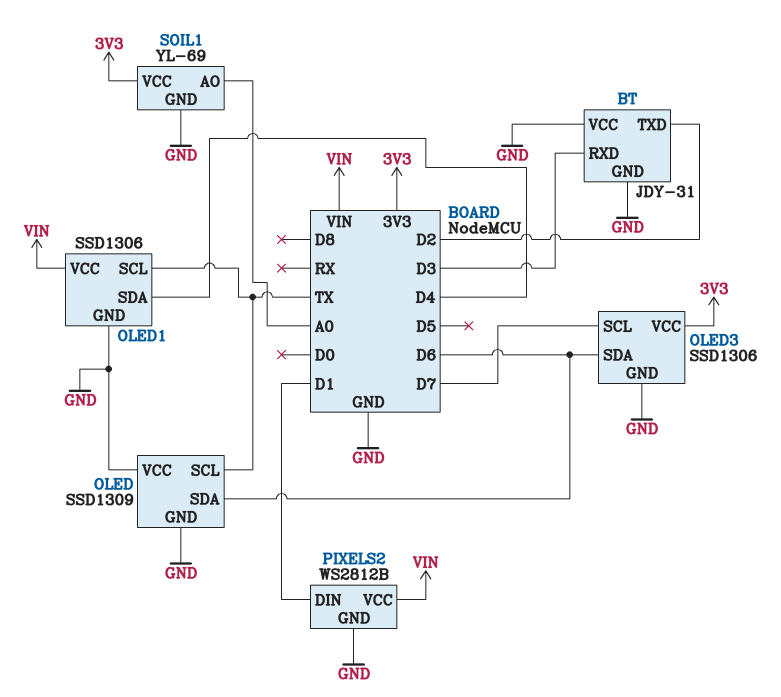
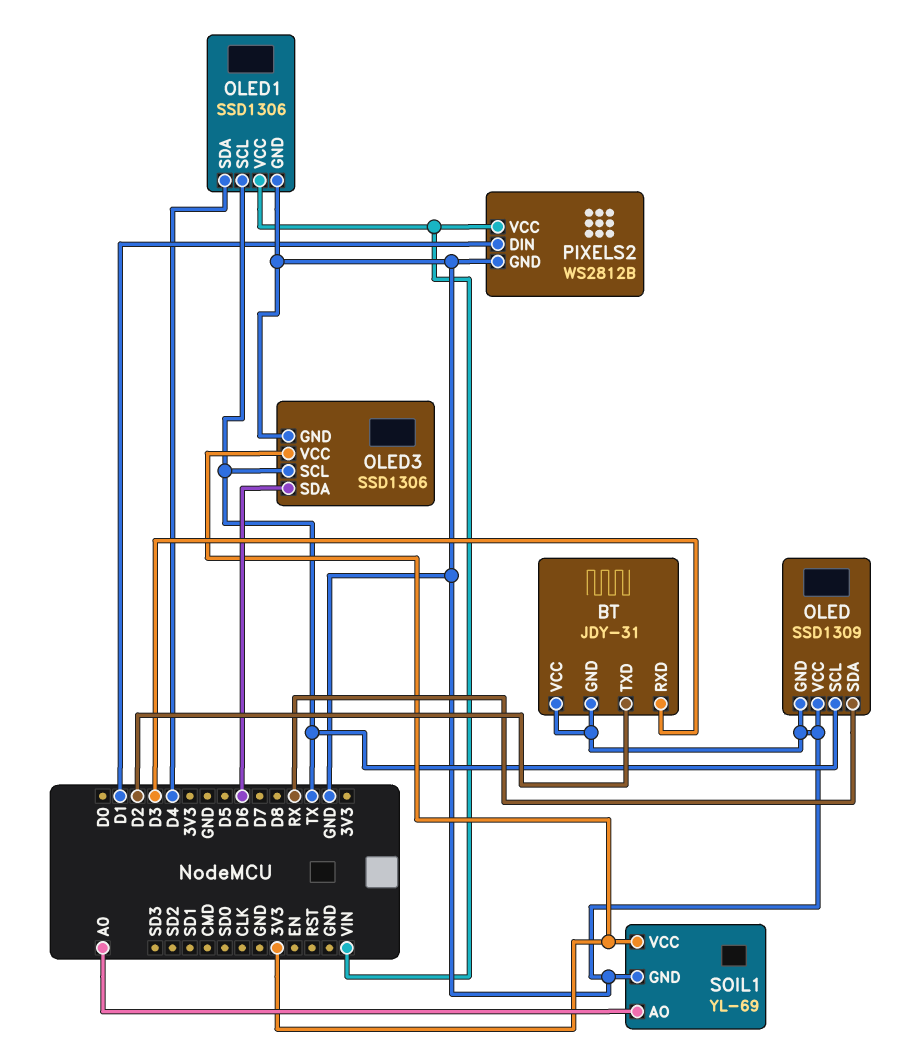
OLED pin SDA: D6 -> RX
OLED3 pin SCL: D7 -> TX

